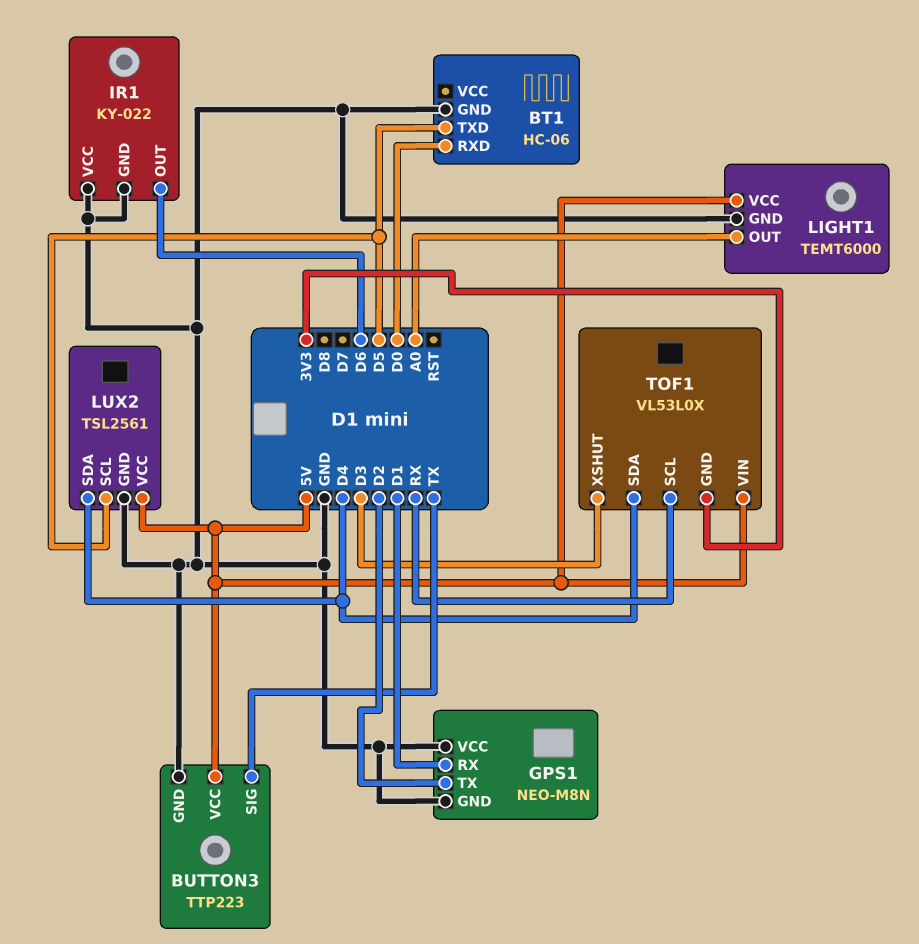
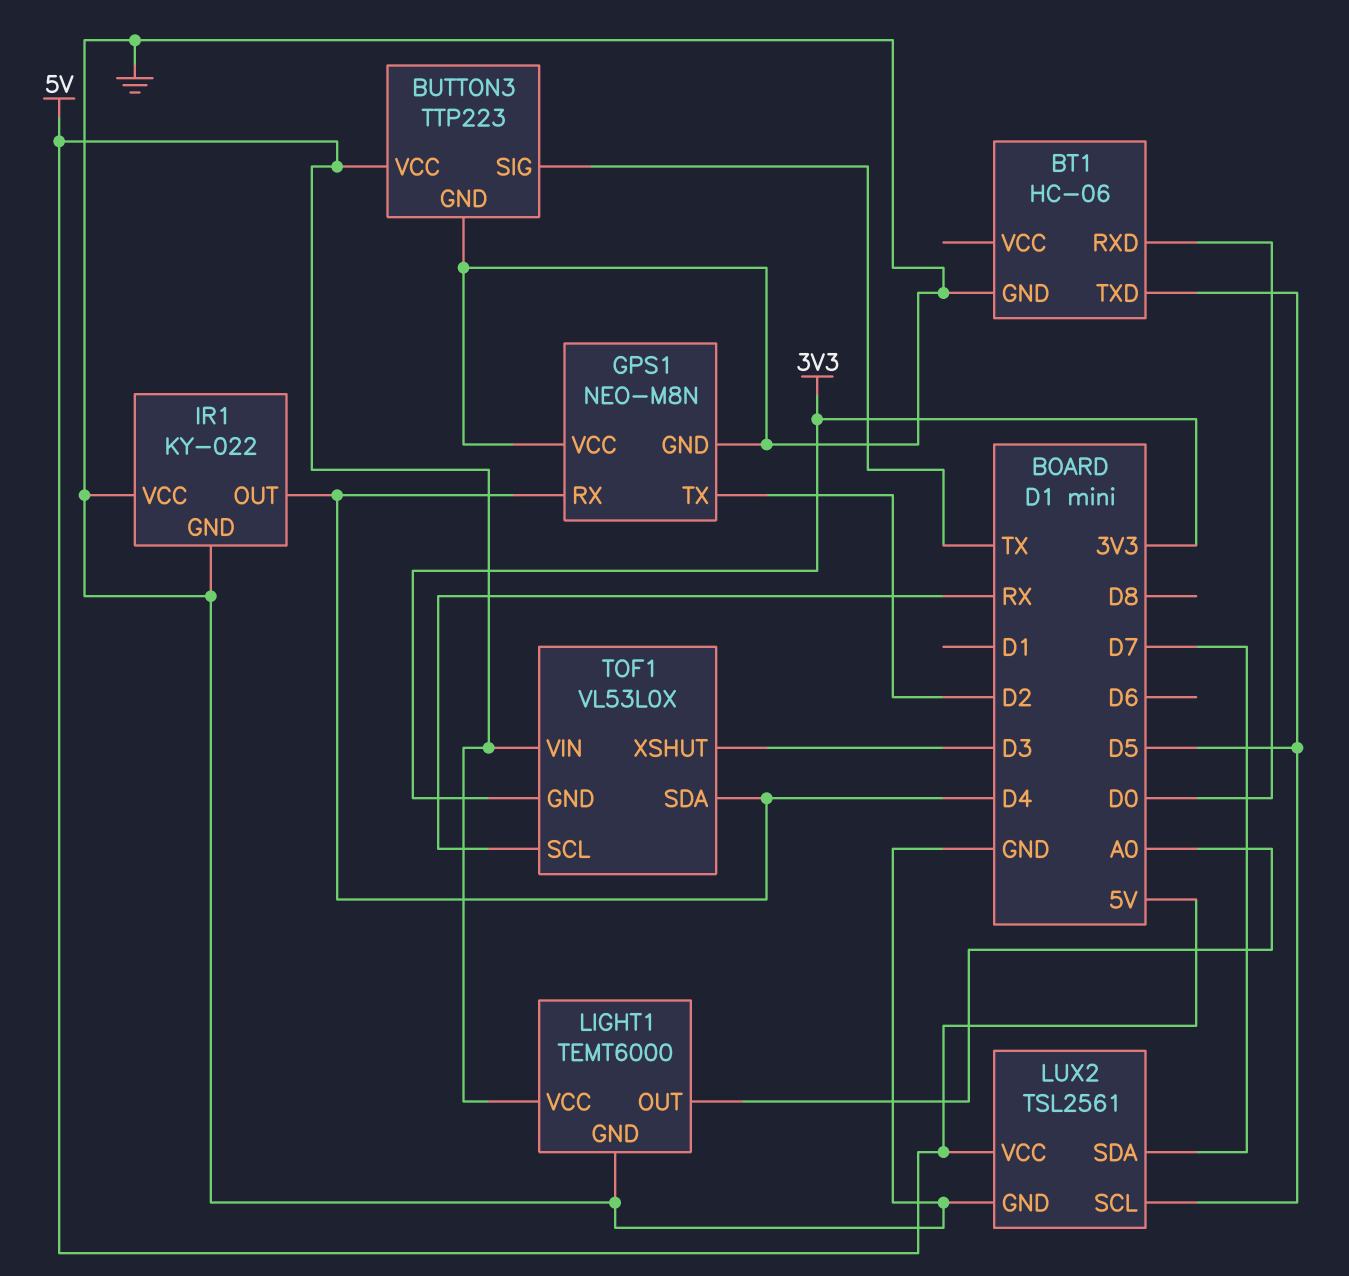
GPS1 pin RX: D1 -> D4
IR1 pin OUT: D6 -> D4
LUX2 pin SDA: D4 -> D7

